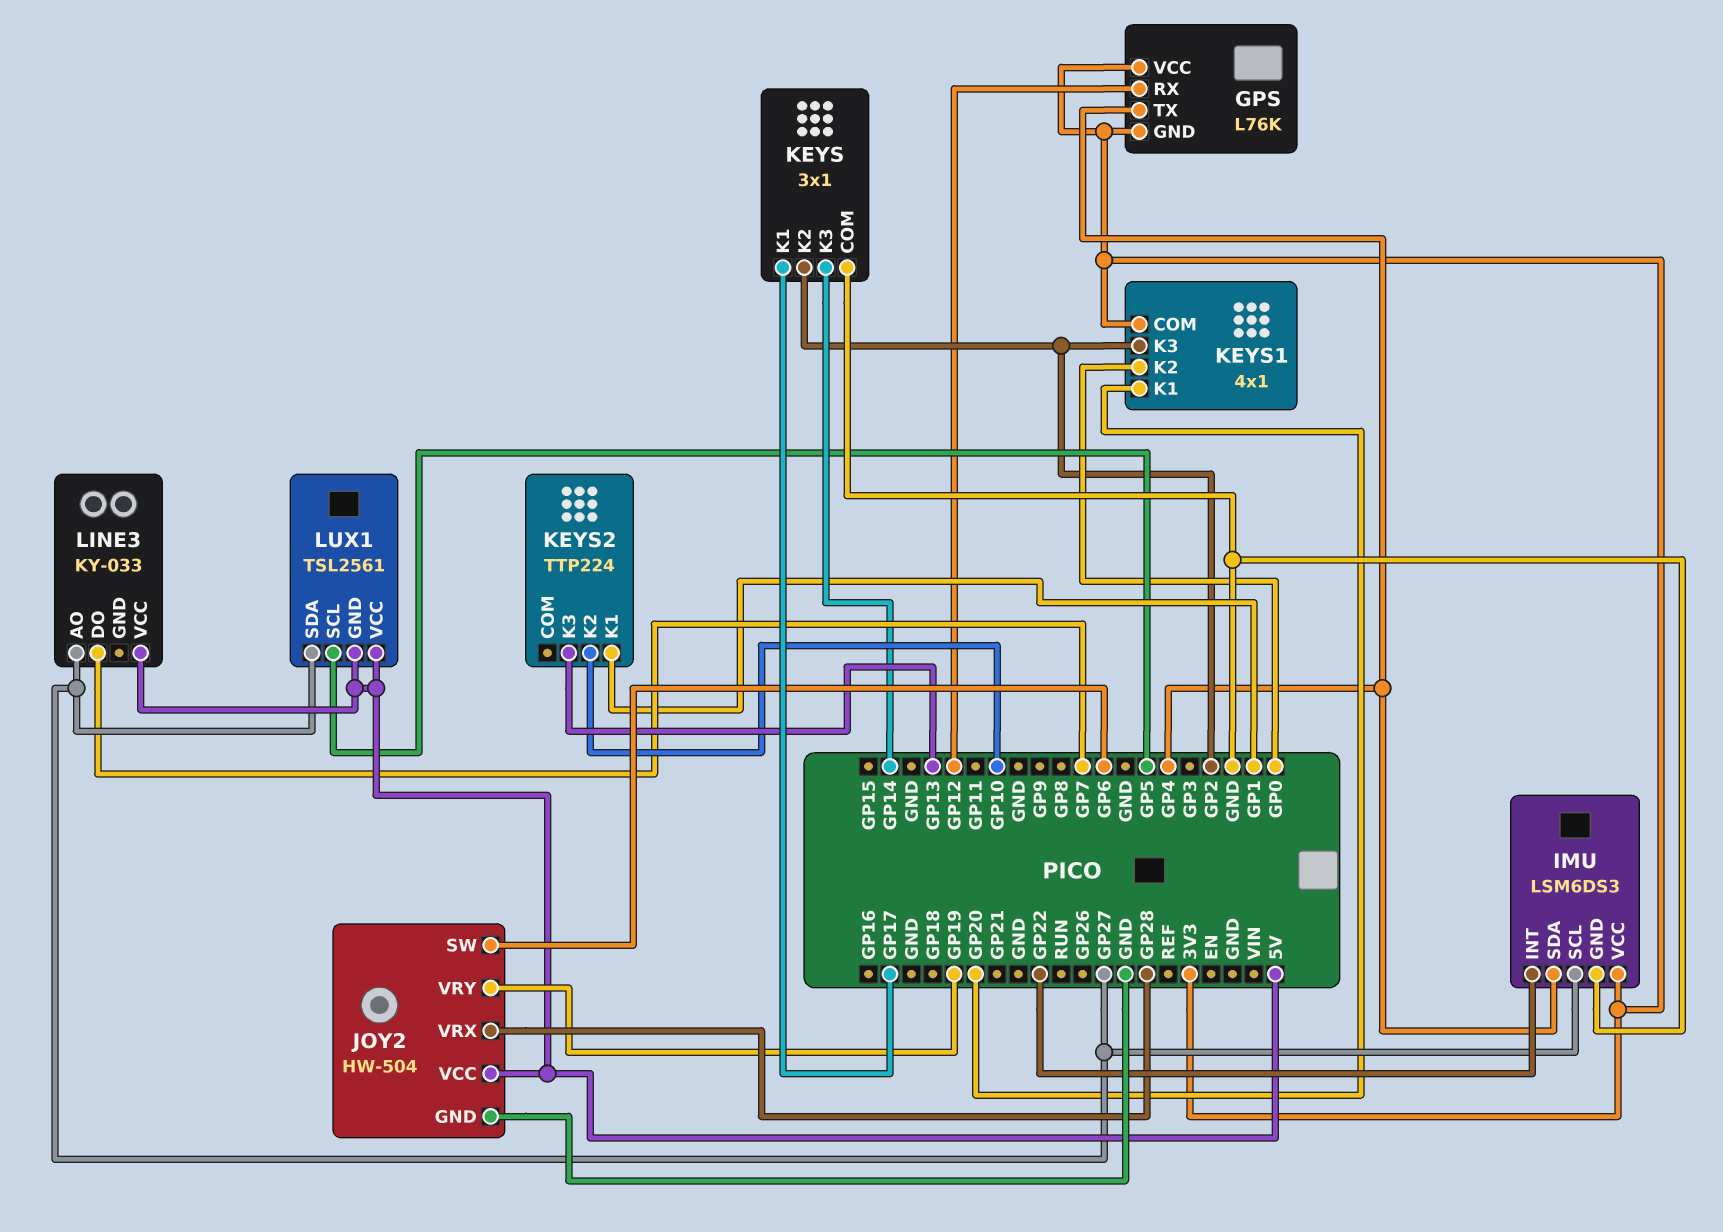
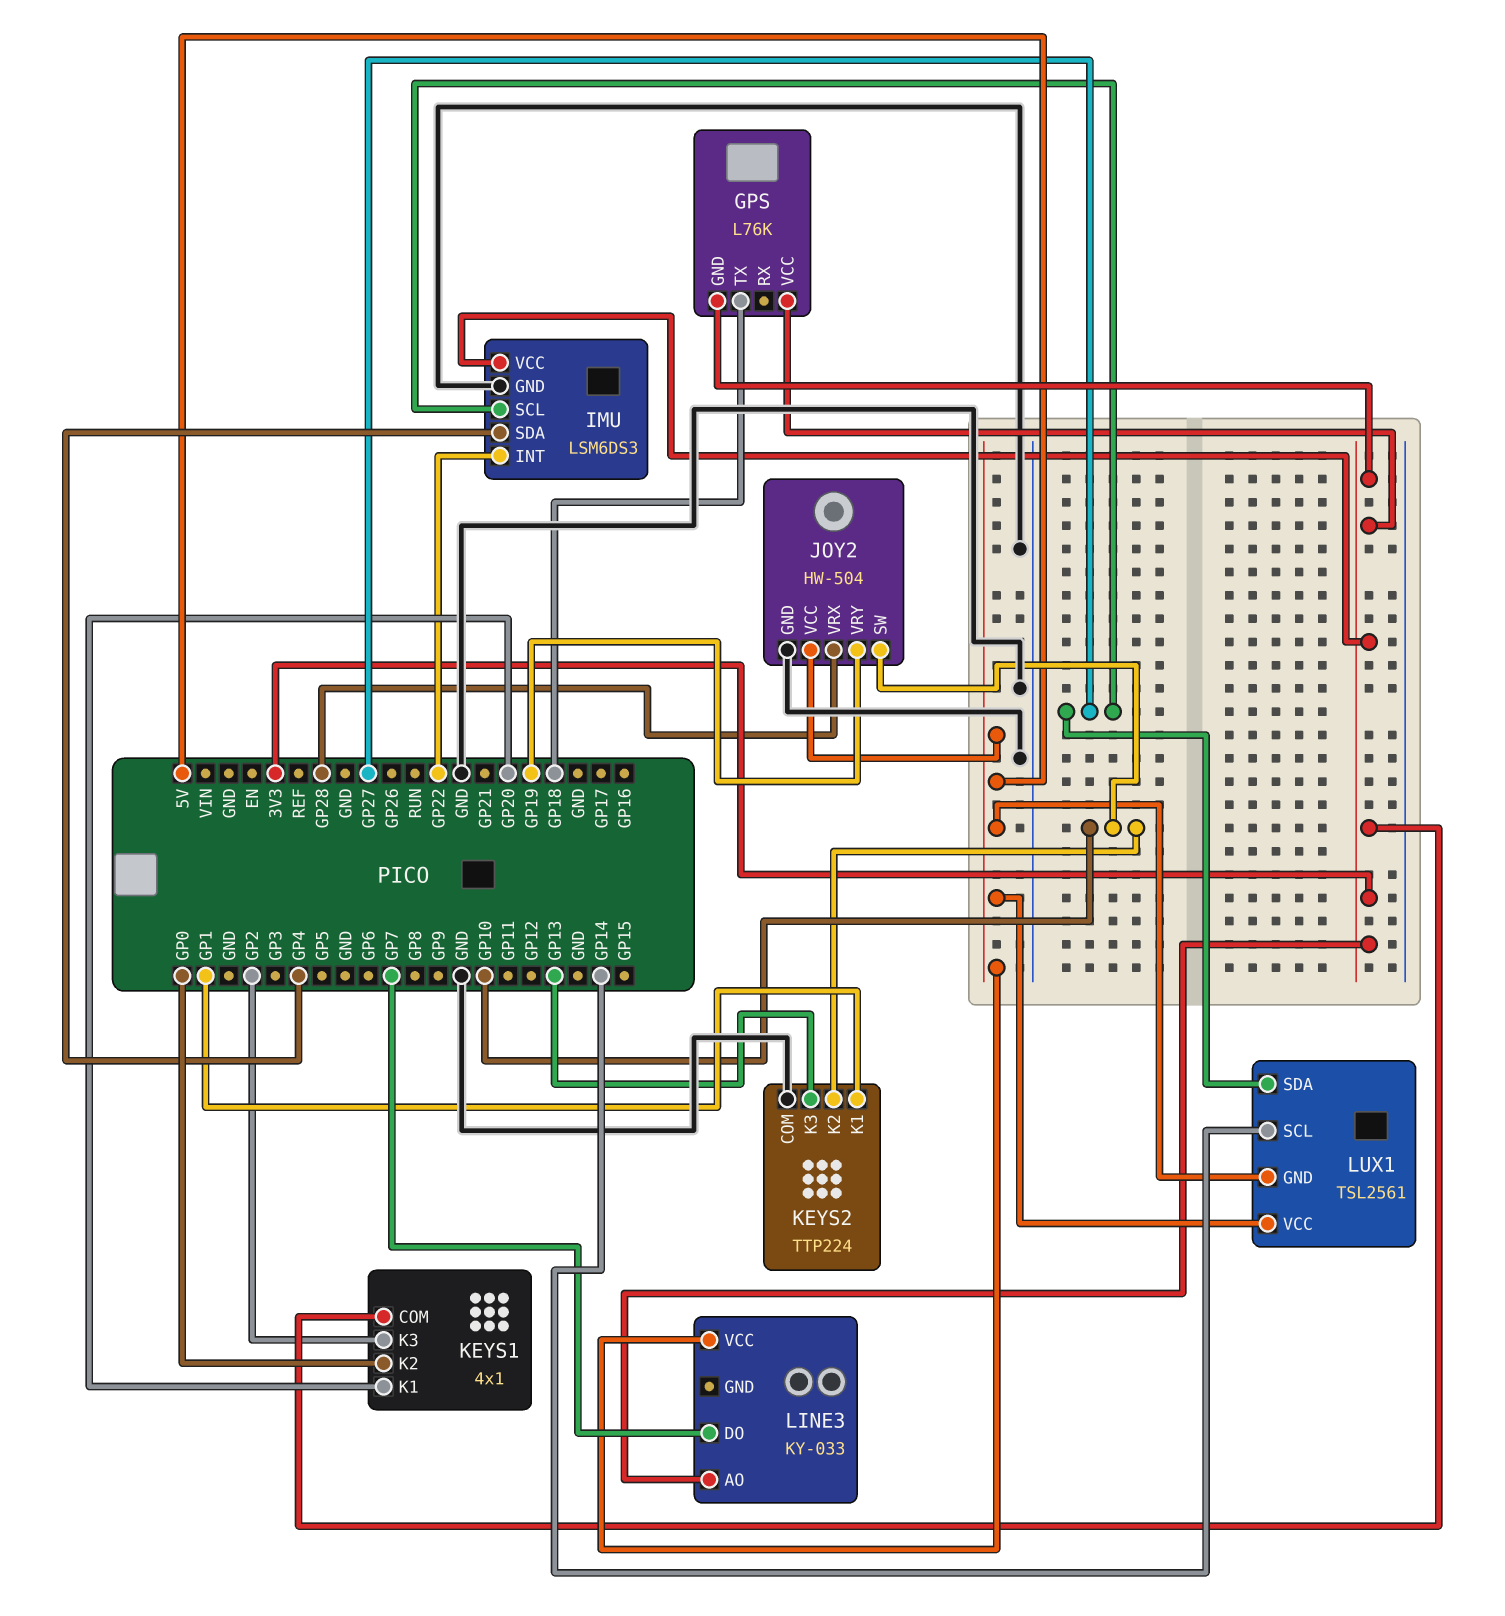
GPS pin RX: GP12 -> none
GPS pin TX: GP4 -> GP18
JOY2 pin SW: GP6 -> GP10
KEYS: 3x1 -> none
KEYS pin COM: GND -> none
KEYS pin K1: GP17 -> none
KEYS pin K2: GP2 -> none
KEYS pin K3: GP14 -> none
KEYS2 pin COM: none -> GND
LINE3 pin AO: GP27 -> 3V3
LUX1 pin SCL: GP5 -> GP14

